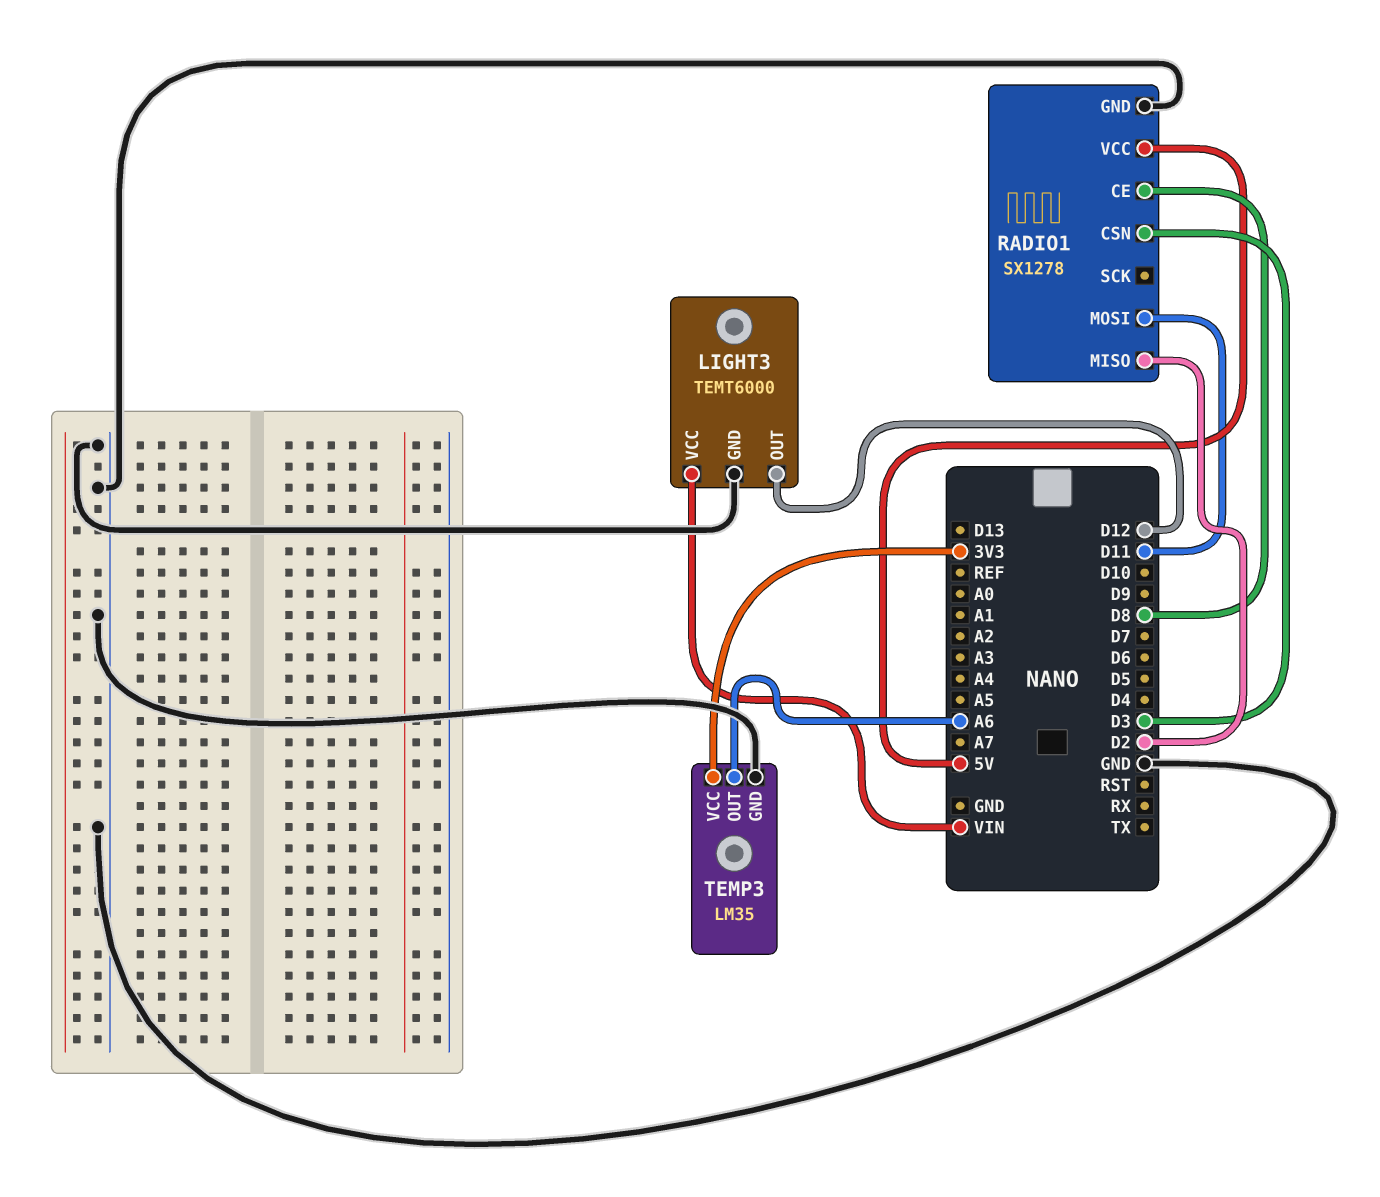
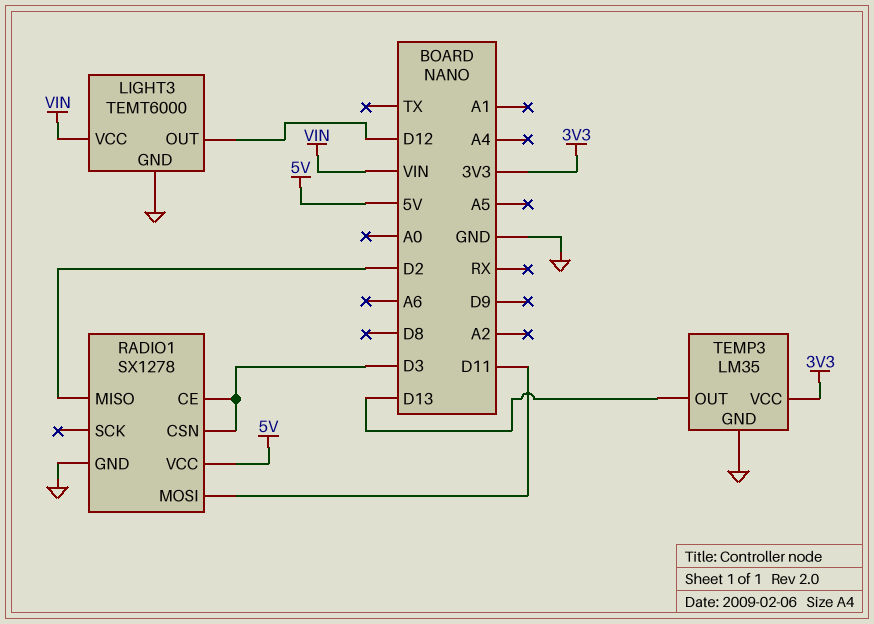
RADIO1 pin CE: D8 -> D3
TEMP3 pin OUT: A6 -> D13

